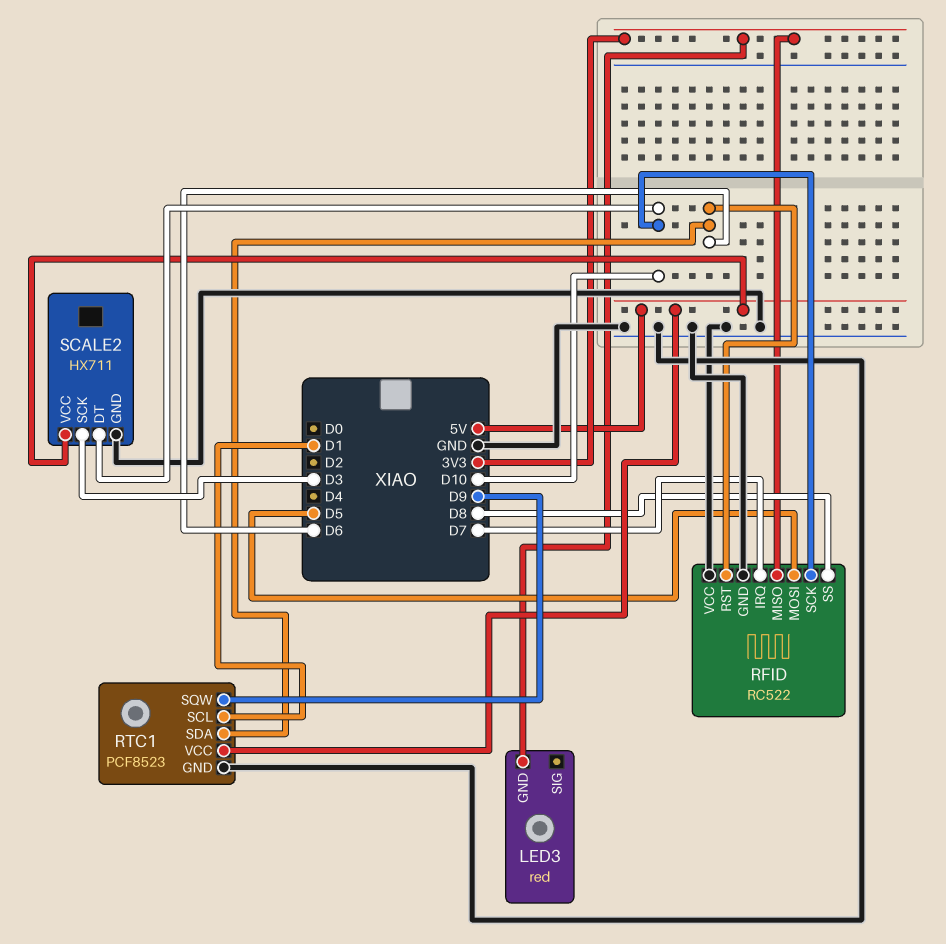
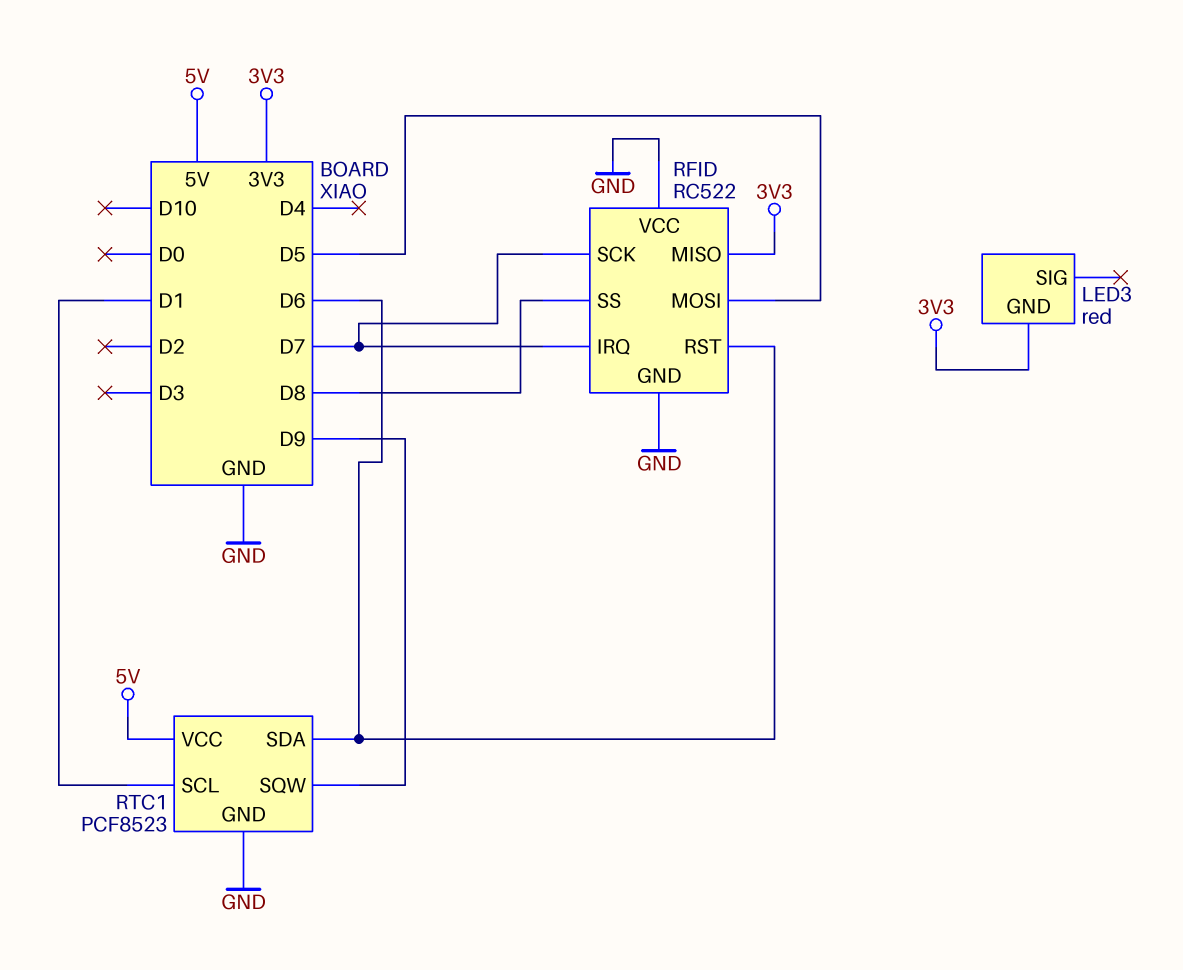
RFID pin SCK: D10 -> D7
SCALE2: HX711 -> none
SCALE2 pin DT: D10 -> none
SCALE2 pin GND: GND -> none
SCALE2 pin SCK: D3 -> none
SCALE2 pin VCC: 5V -> none

